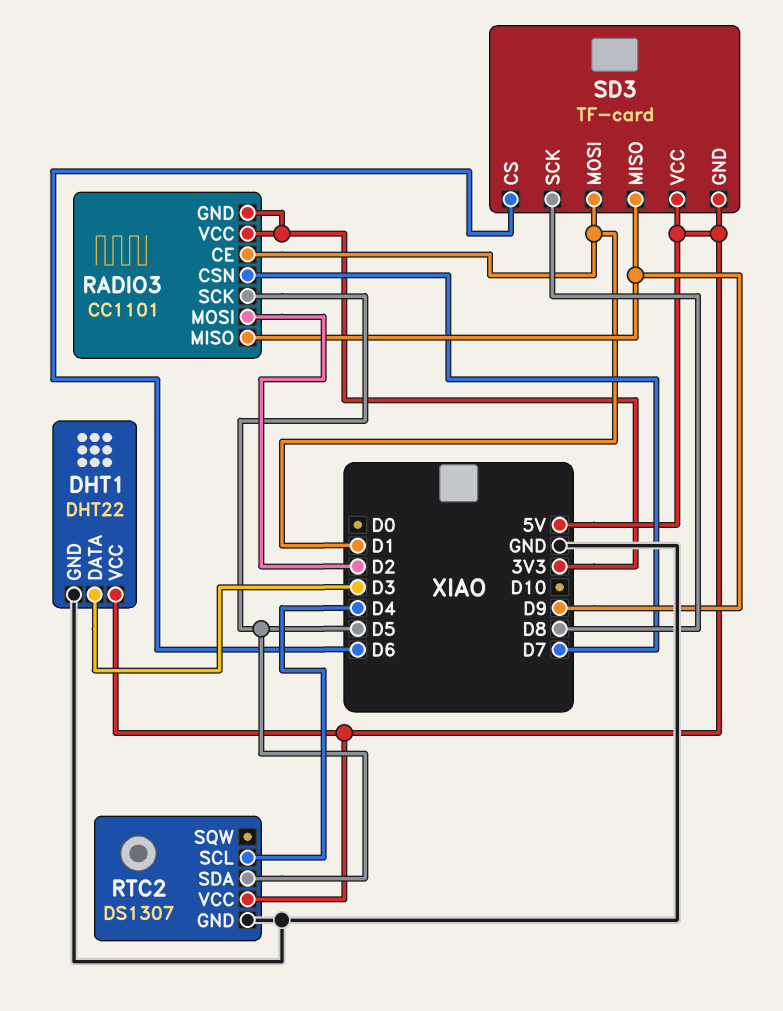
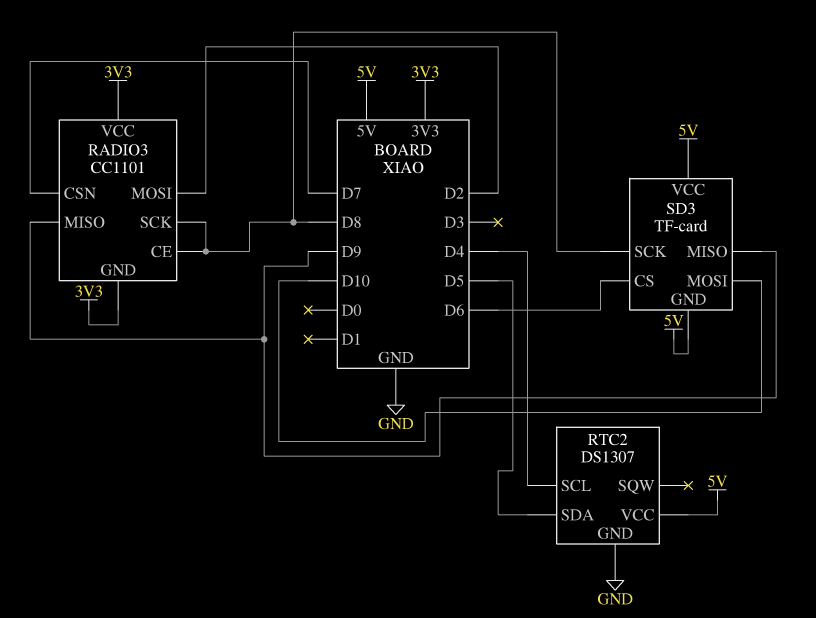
DHT1: DHT22 -> none
DHT1 pin DATA: D3 -> none
DHT1 pin GND: GND -> none
DHT1 pin VCC: 5V -> none
RADIO3 pin CE: D1 -> D8
RADIO3 pin SCK: D5 -> D8
SD3 pin MOSI: D1 -> D10

